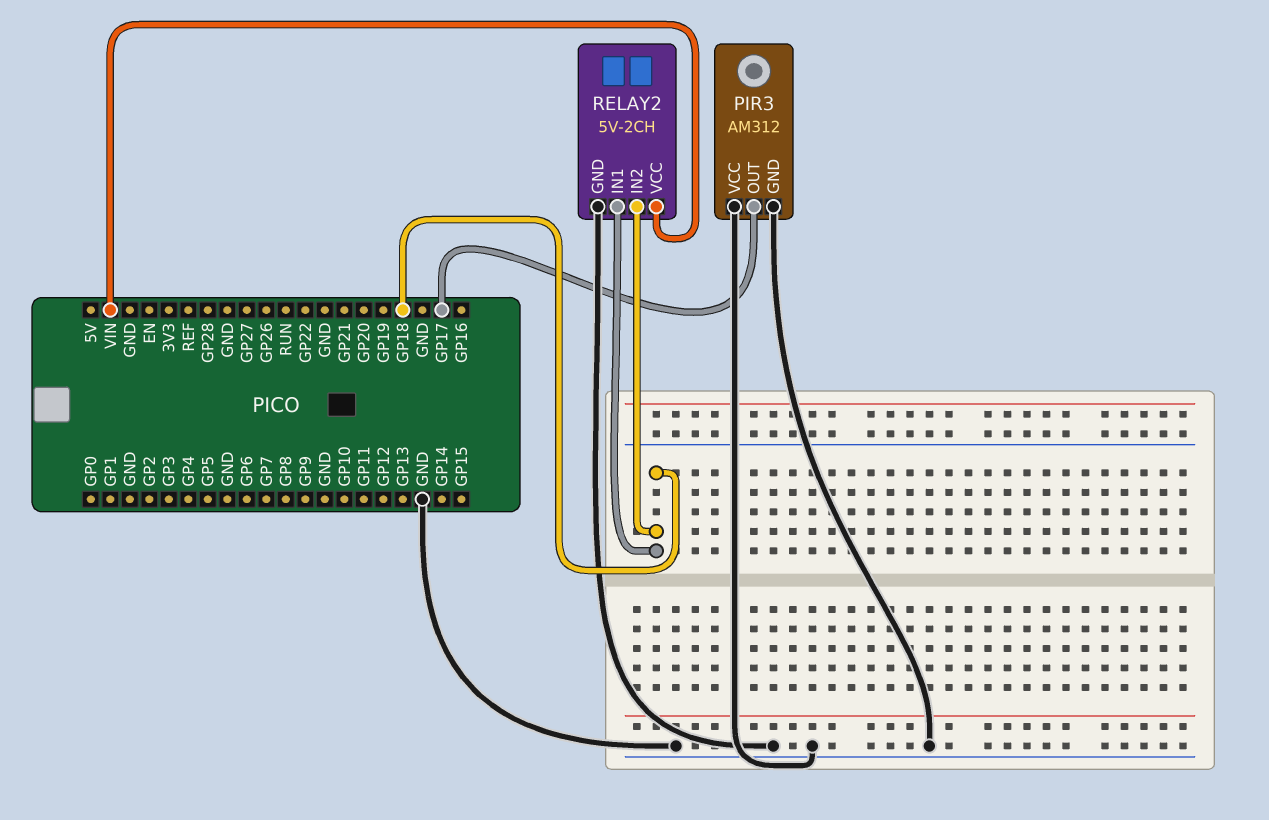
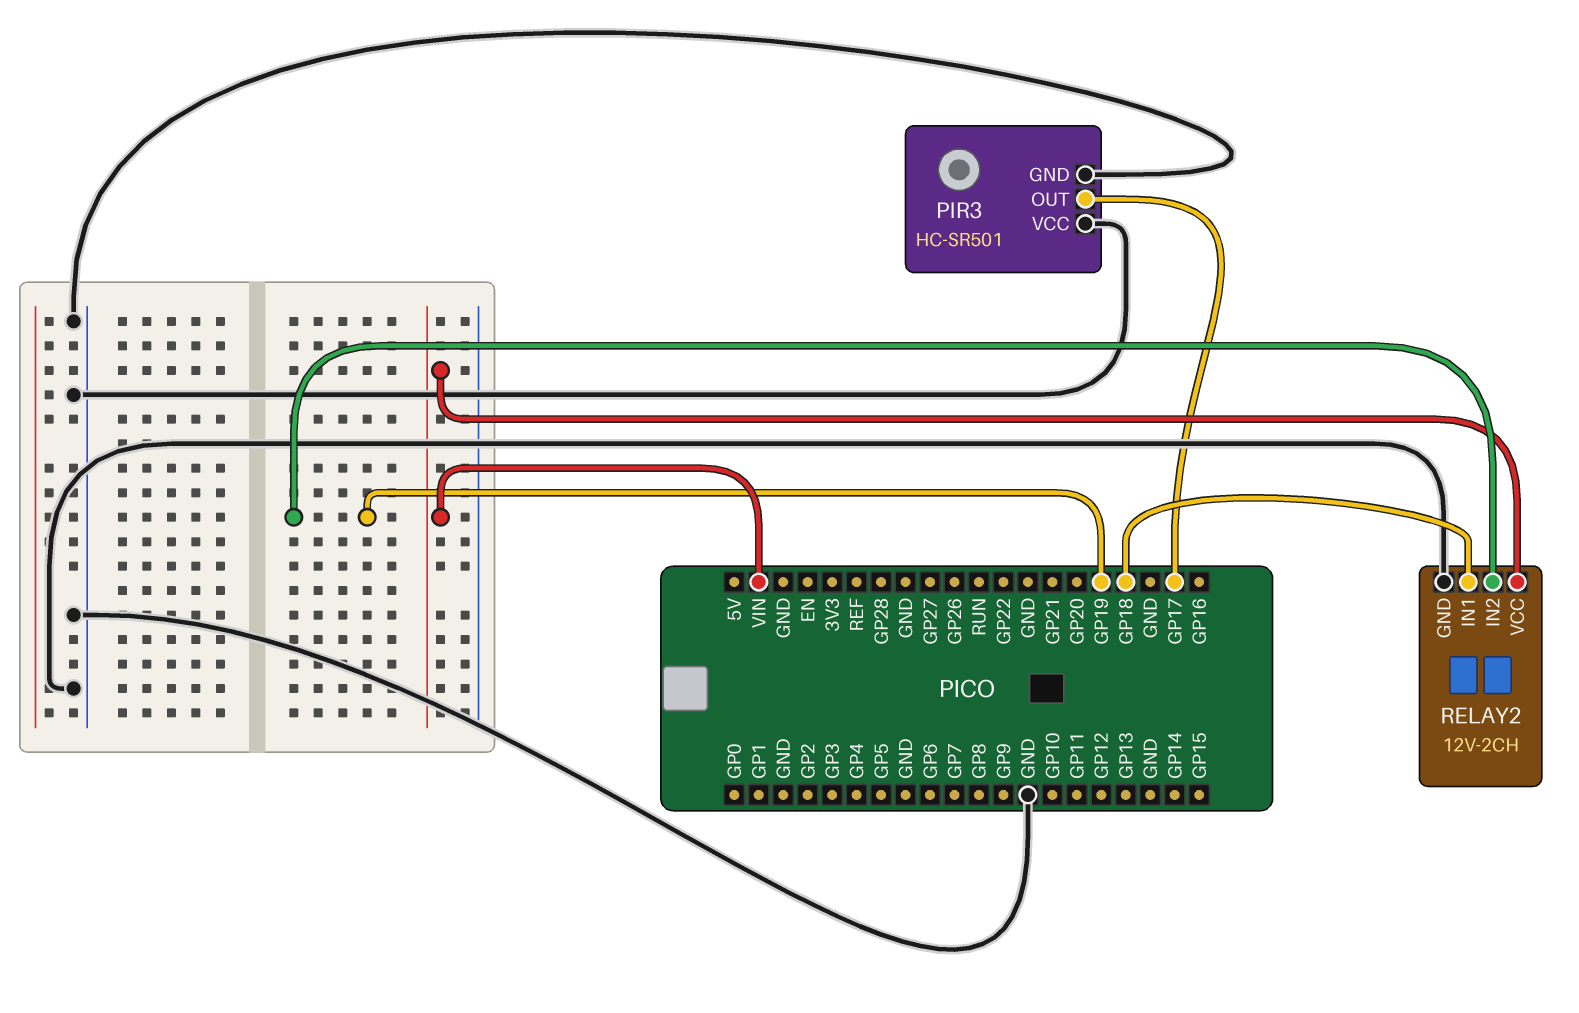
PIR3: AM312 -> HC-SR501
RELAY2: 5V-2CH -> 12V-2CH
RELAY2 pin IN2: GP18 -> GP19

